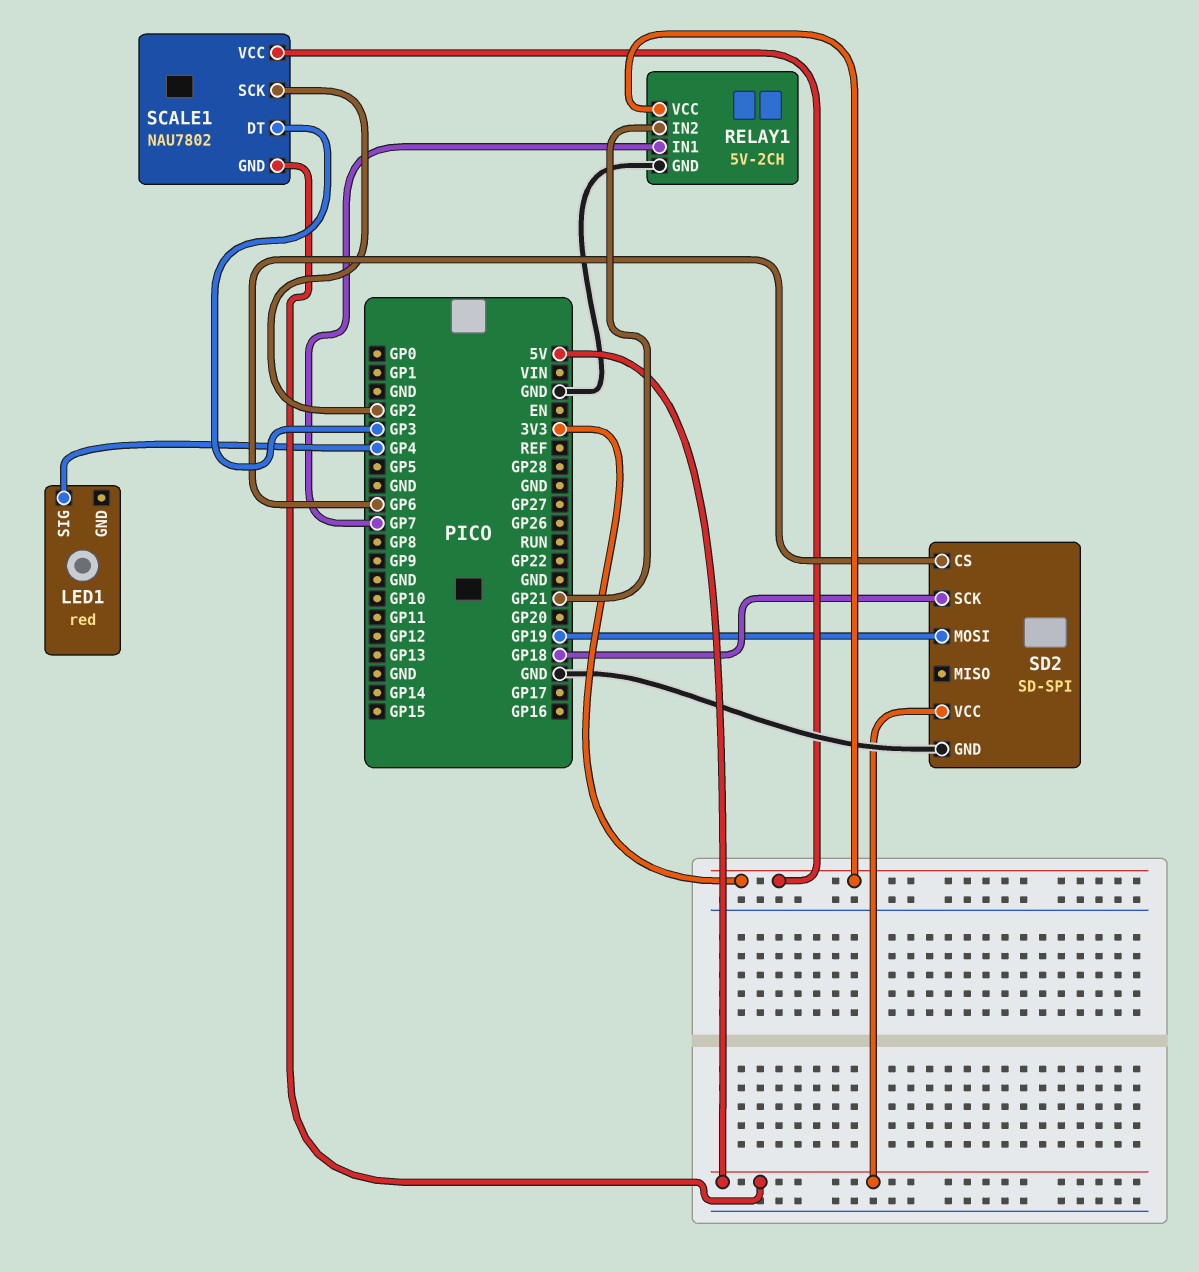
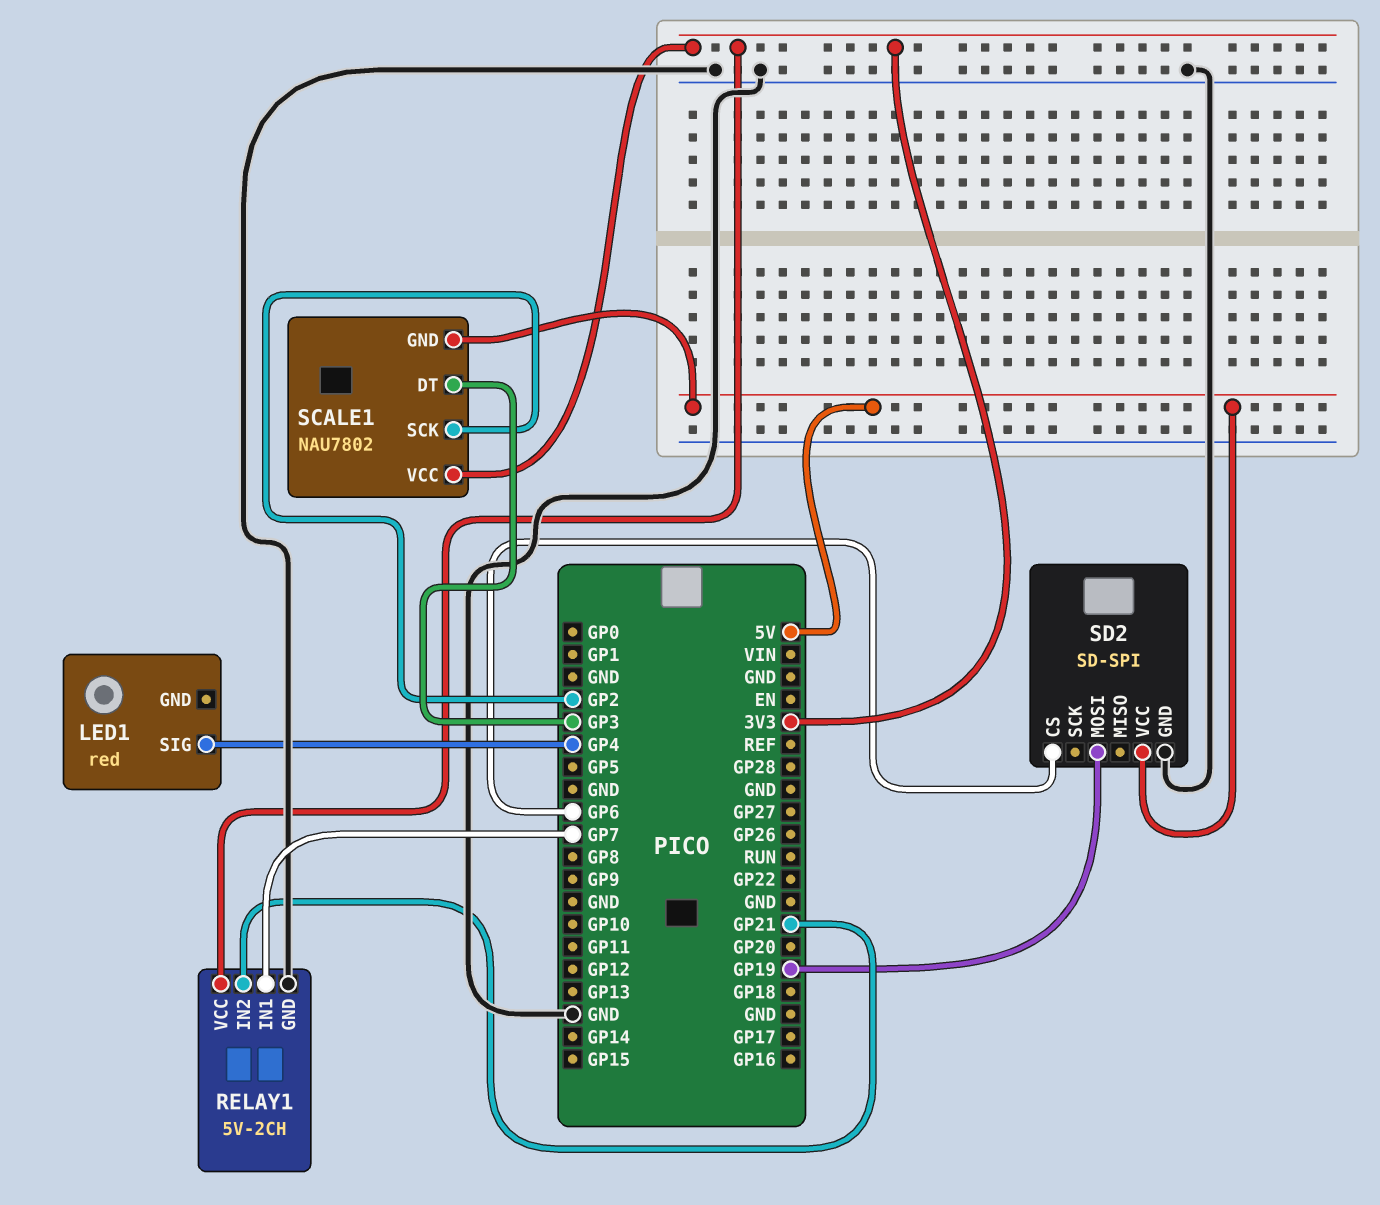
SD2 pin SCK: GP18 -> none

